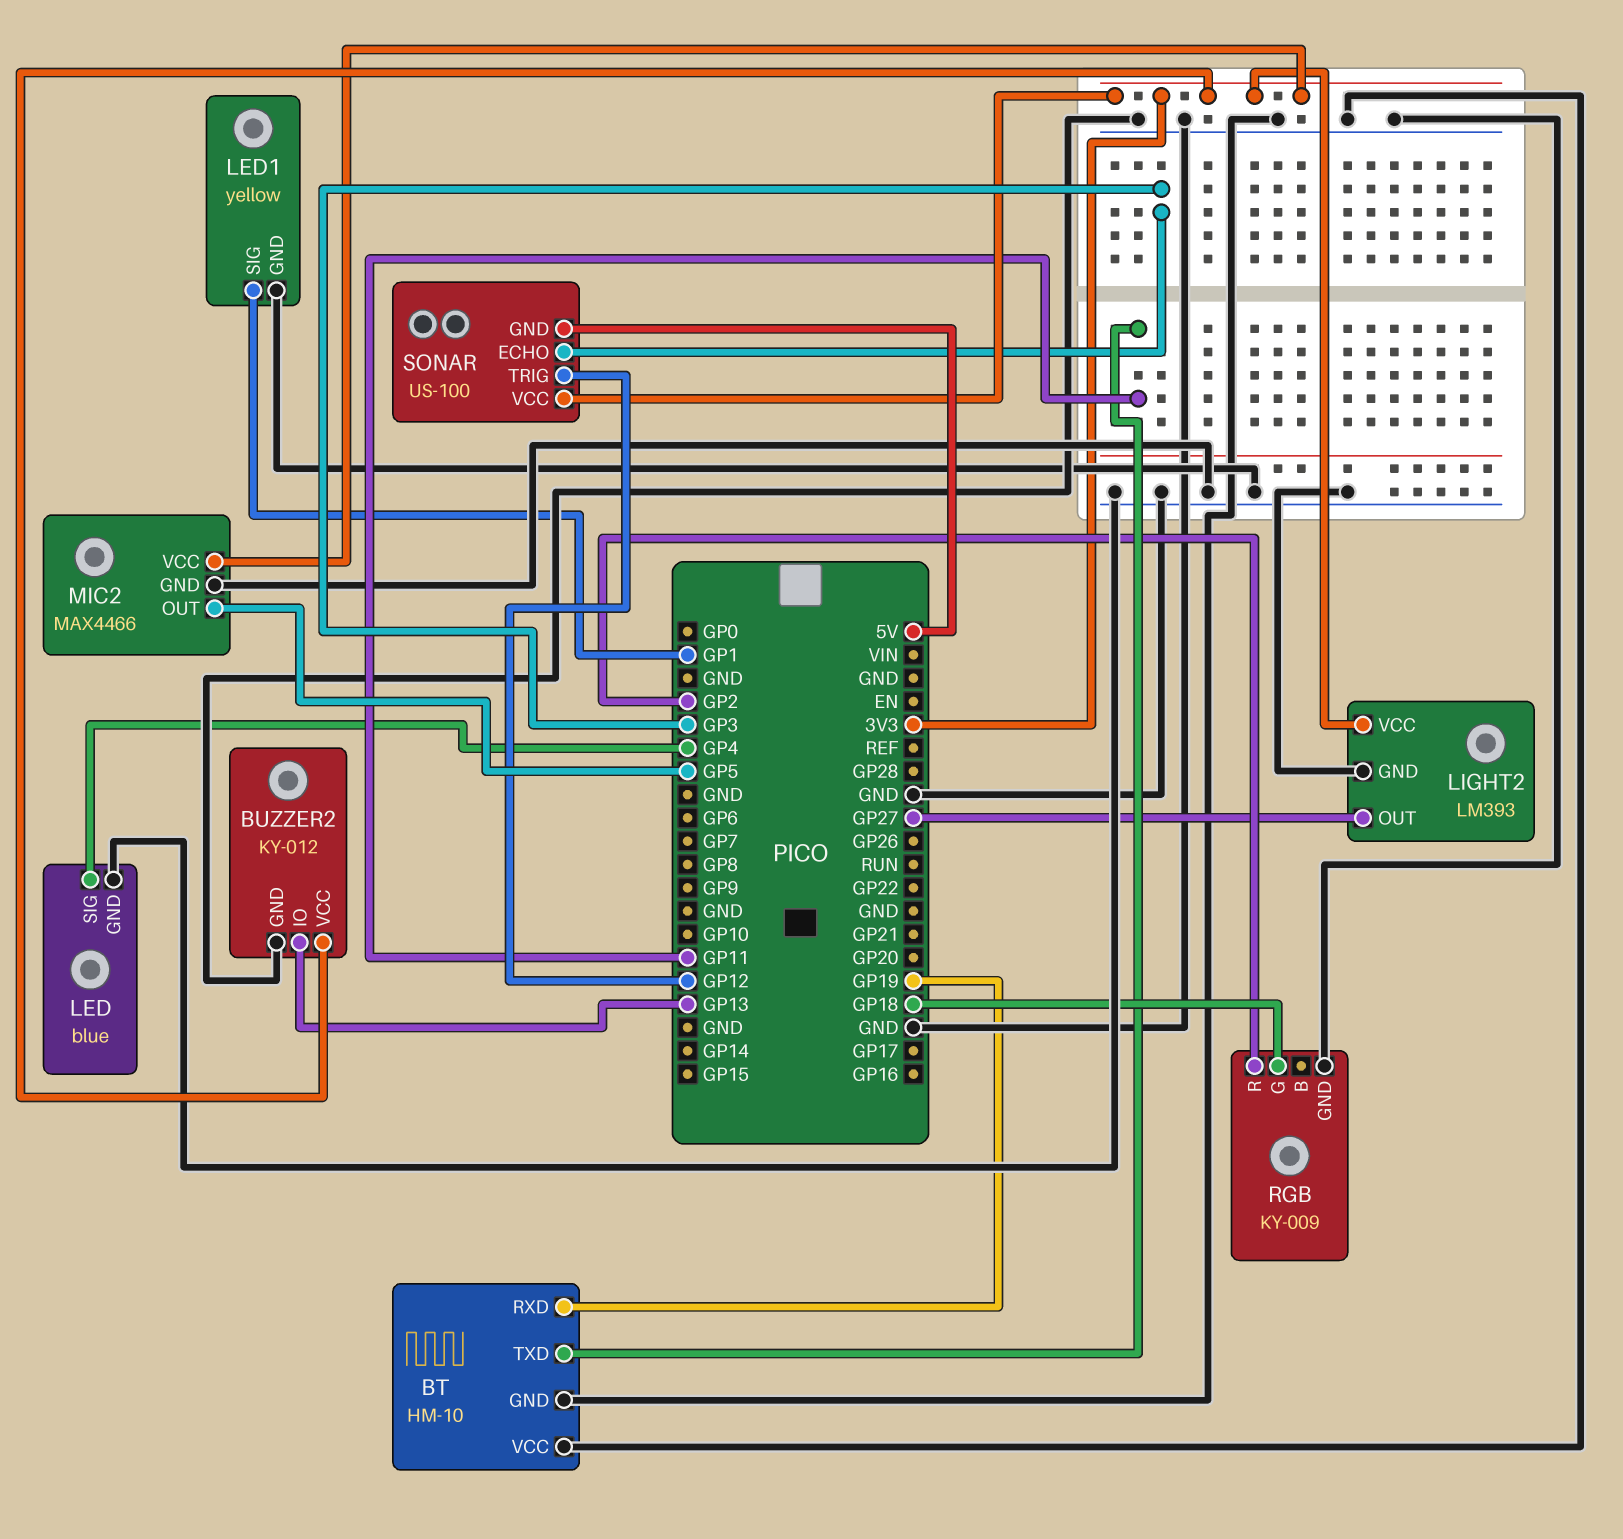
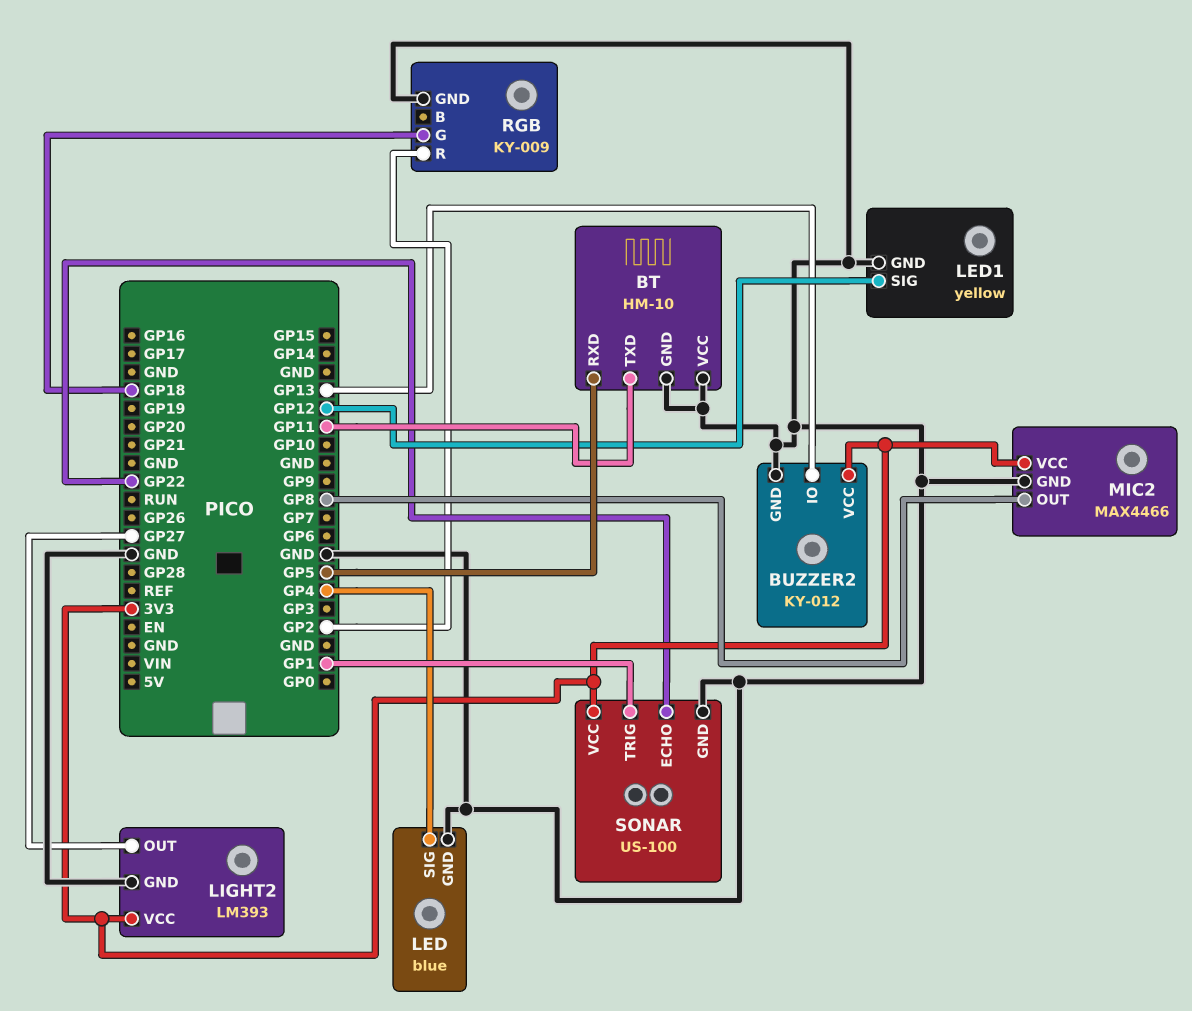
BT pin RXD: GP19 -> GP5
LED1 pin SIG: GP1 -> GP12
MIC2 pin OUT: GP5 -> GP8
SONAR pin ECHO: GP3 -> GP22
SONAR pin GND: 5V -> GND
SONAR pin TRIG: GP12 -> GP1

